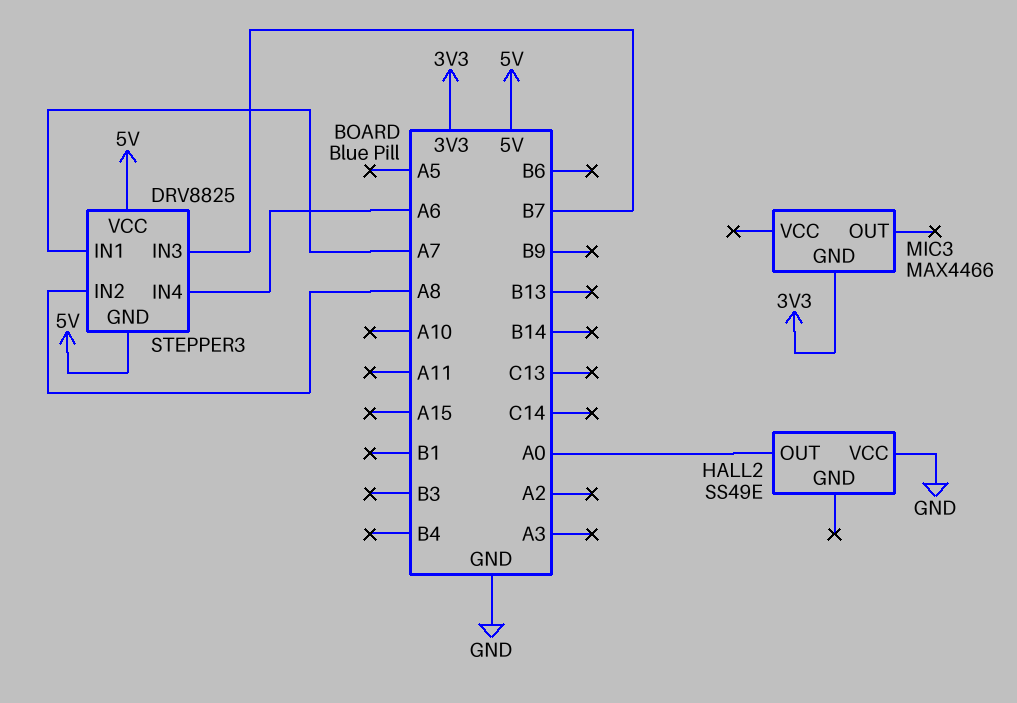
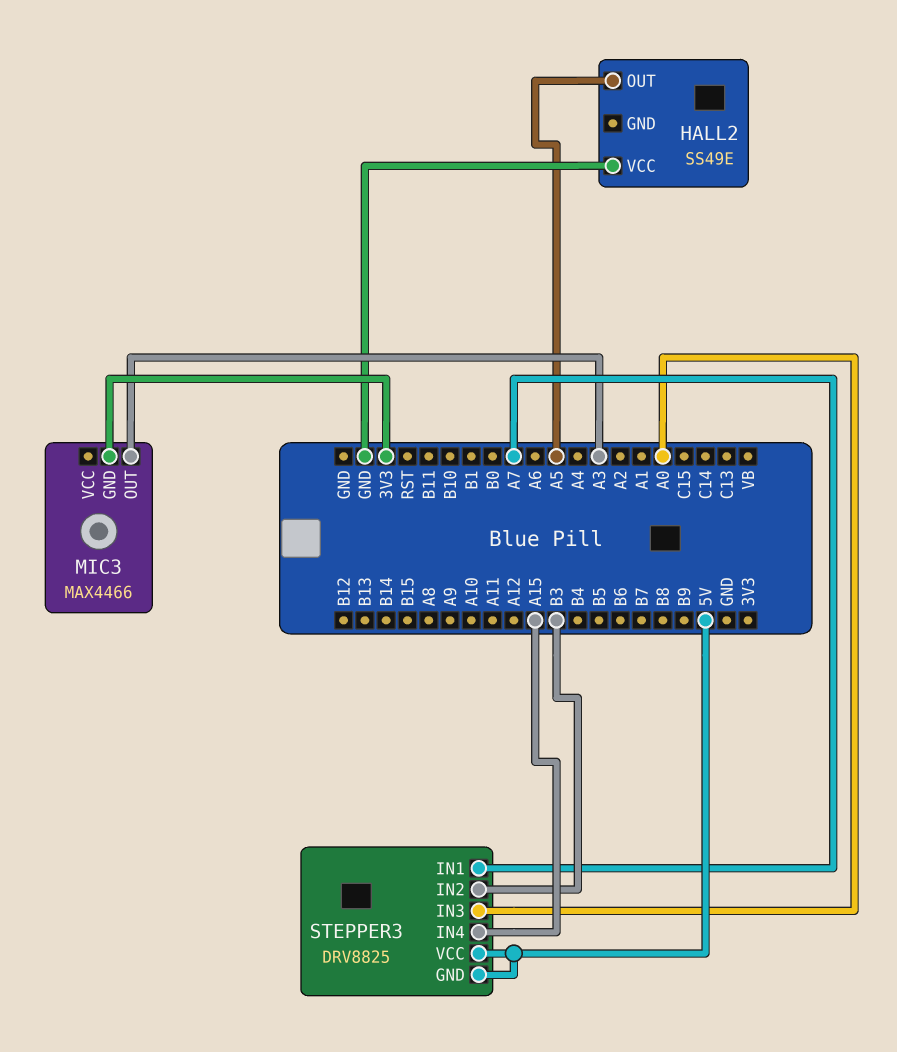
HALL2 pin OUT: A0 -> A5
MIC3 pin OUT: none -> A3
STEPPER3 pin IN2: A8 -> B3
STEPPER3 pin IN3: B7 -> A0
STEPPER3 pin IN4: A6 -> A15

